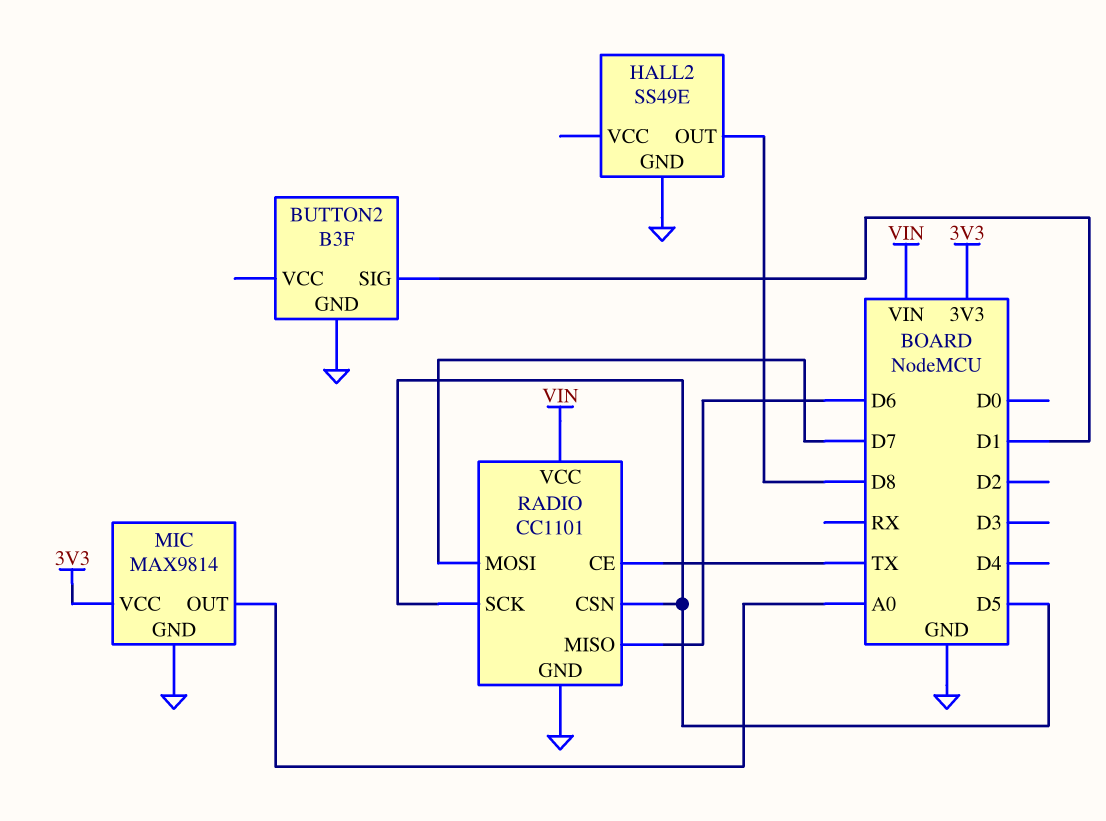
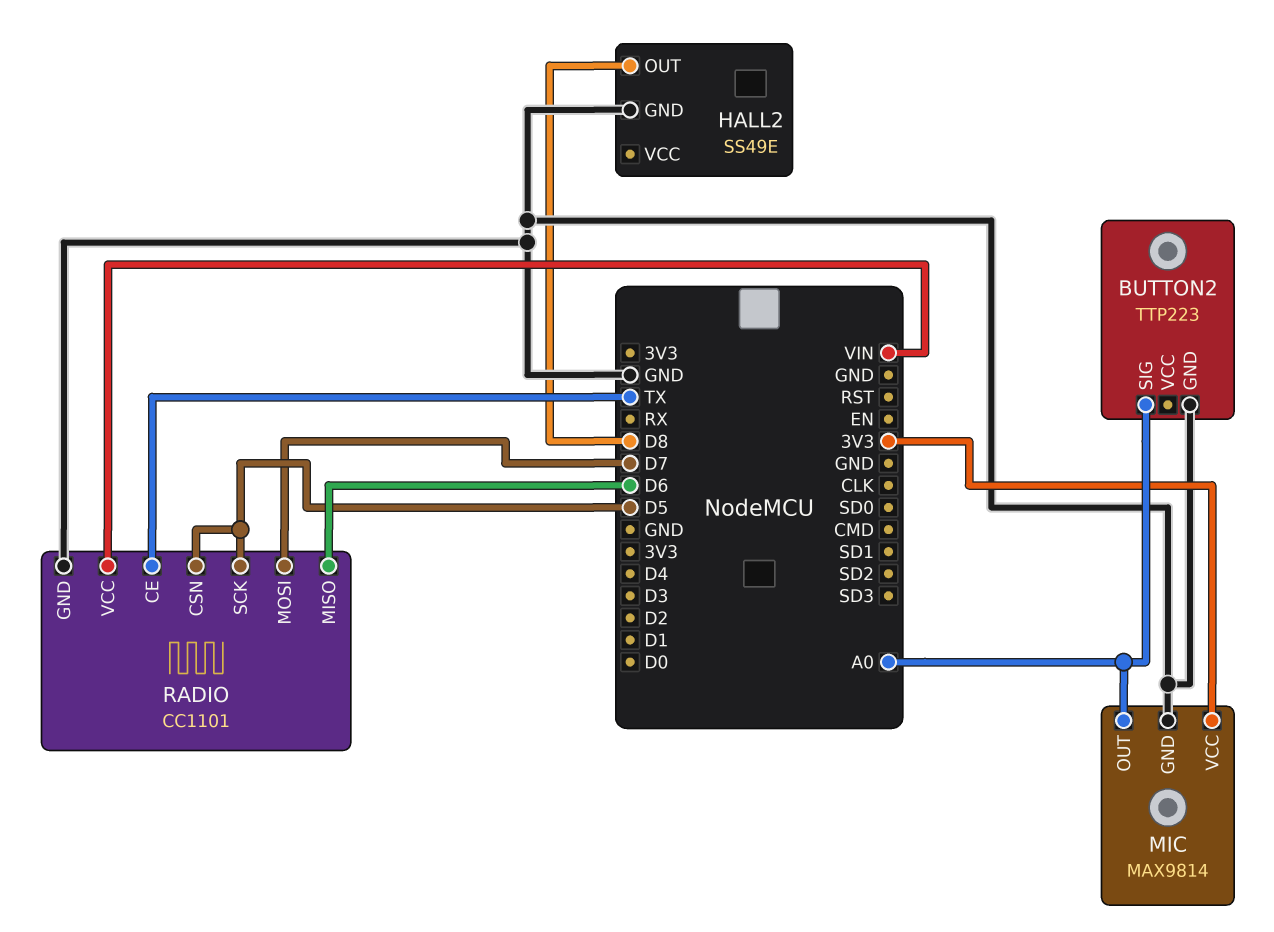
BUTTON2: B3F -> TTP223
BUTTON2 pin SIG: D1 -> A0

